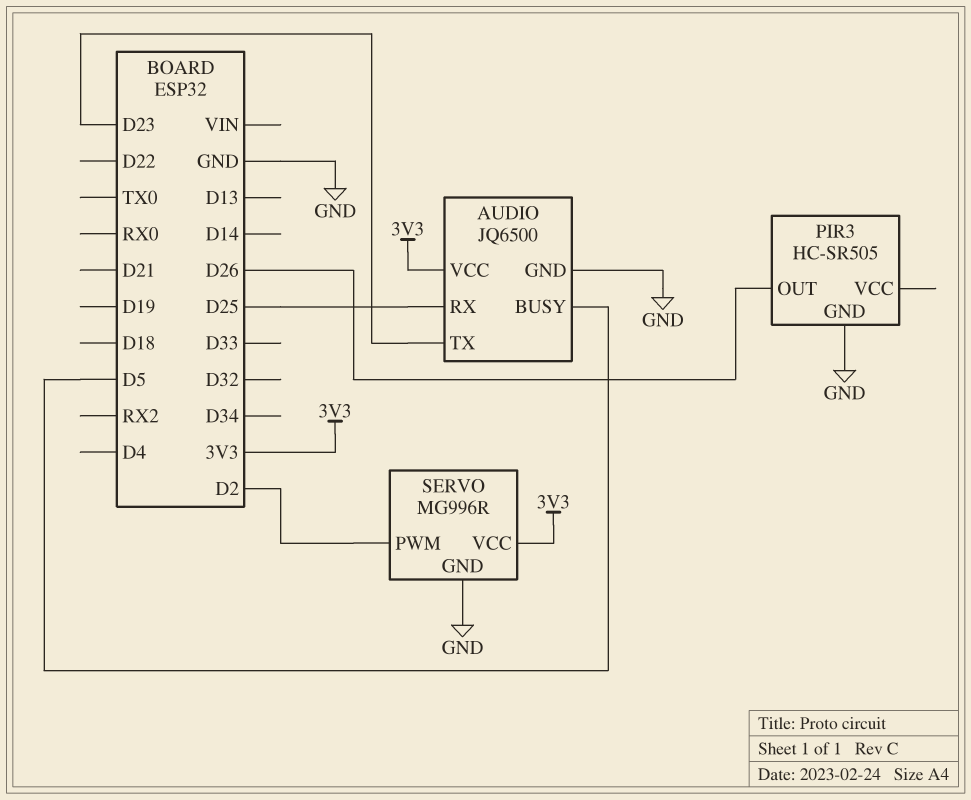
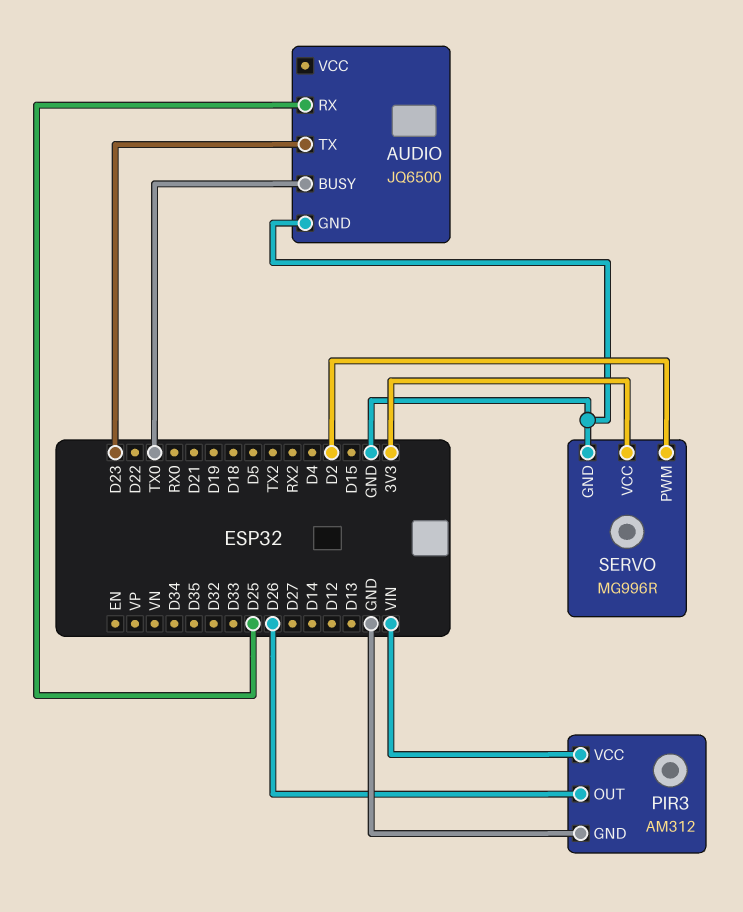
AUDIO pin BUSY: D5 -> TX0
AUDIO pin VCC: 3V3 -> none
PIR3: HC-SR505 -> AM312
PIR3 pin VCC: none -> VIN

